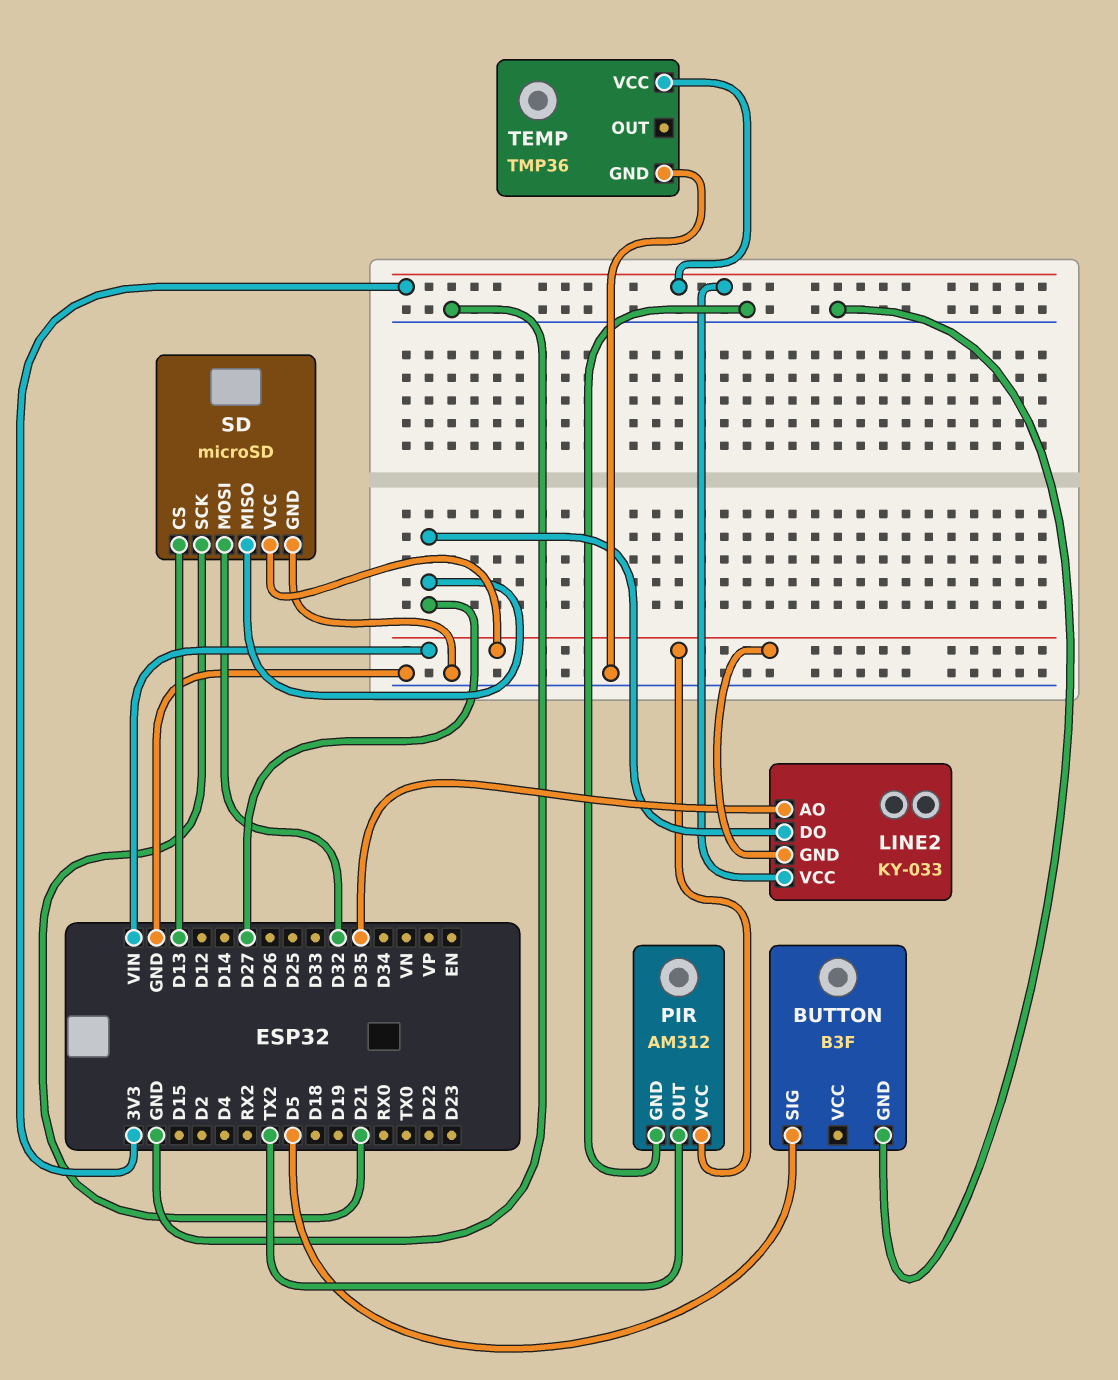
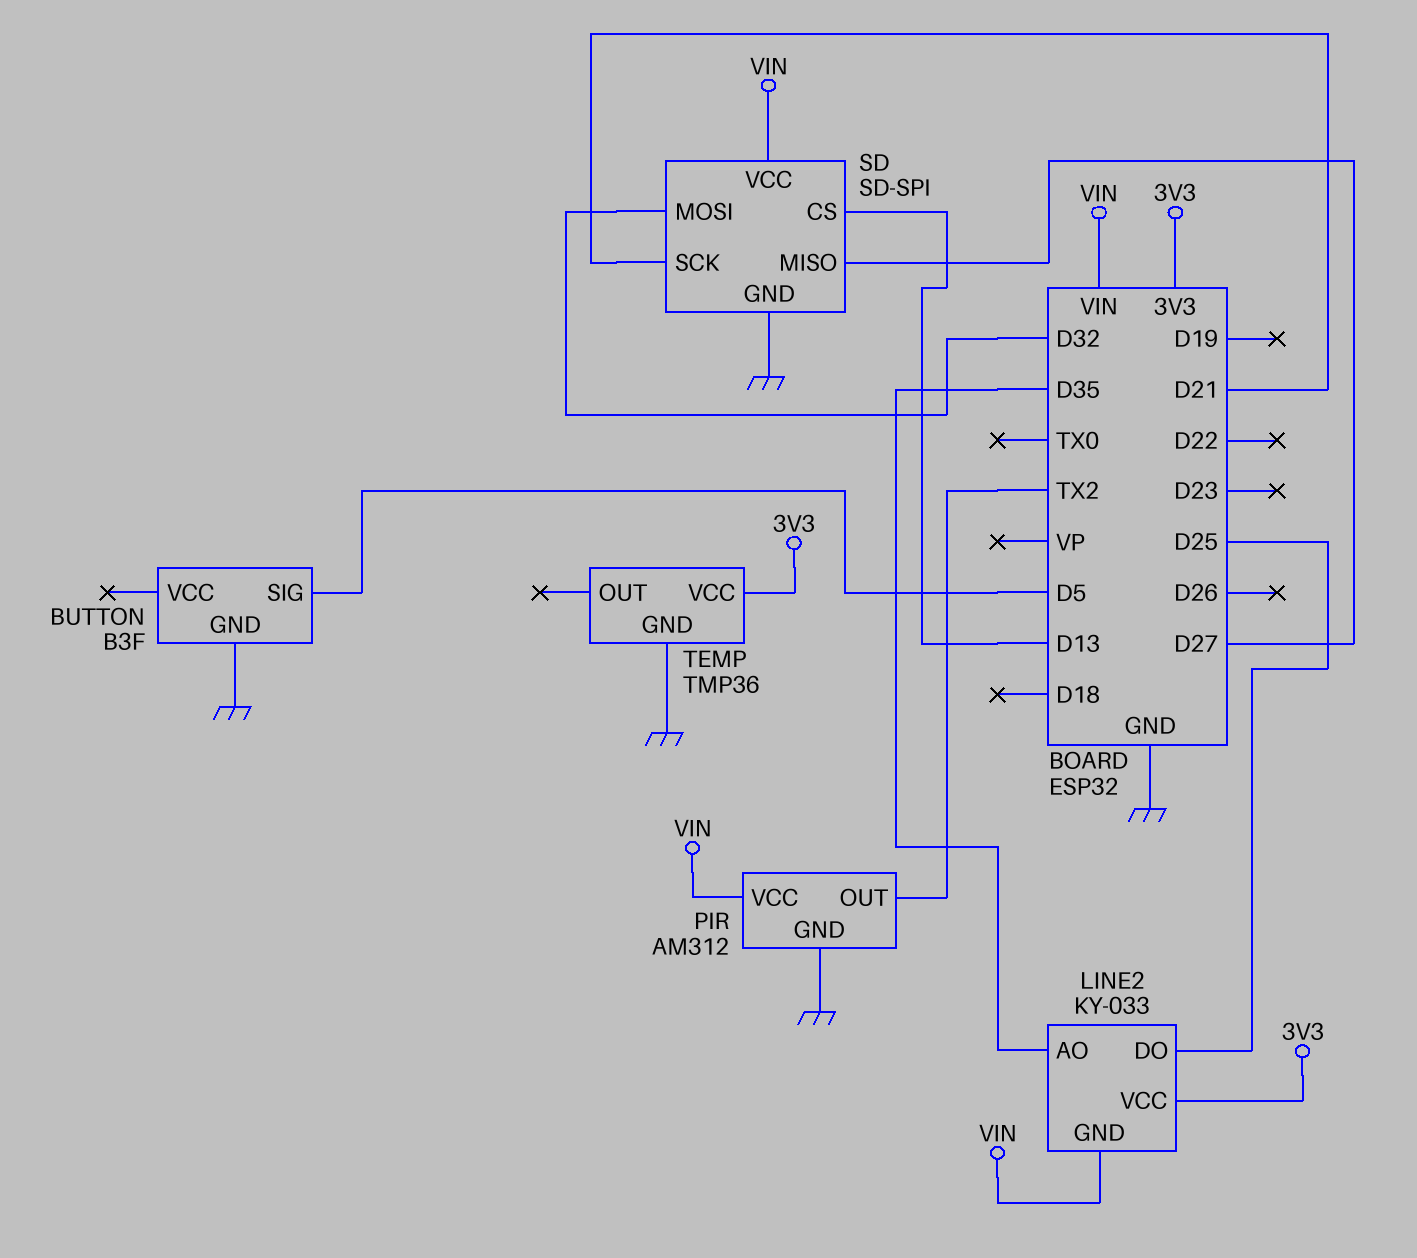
LINE2 pin DO: D27 -> D25
SD: microSD -> SD-SPI

